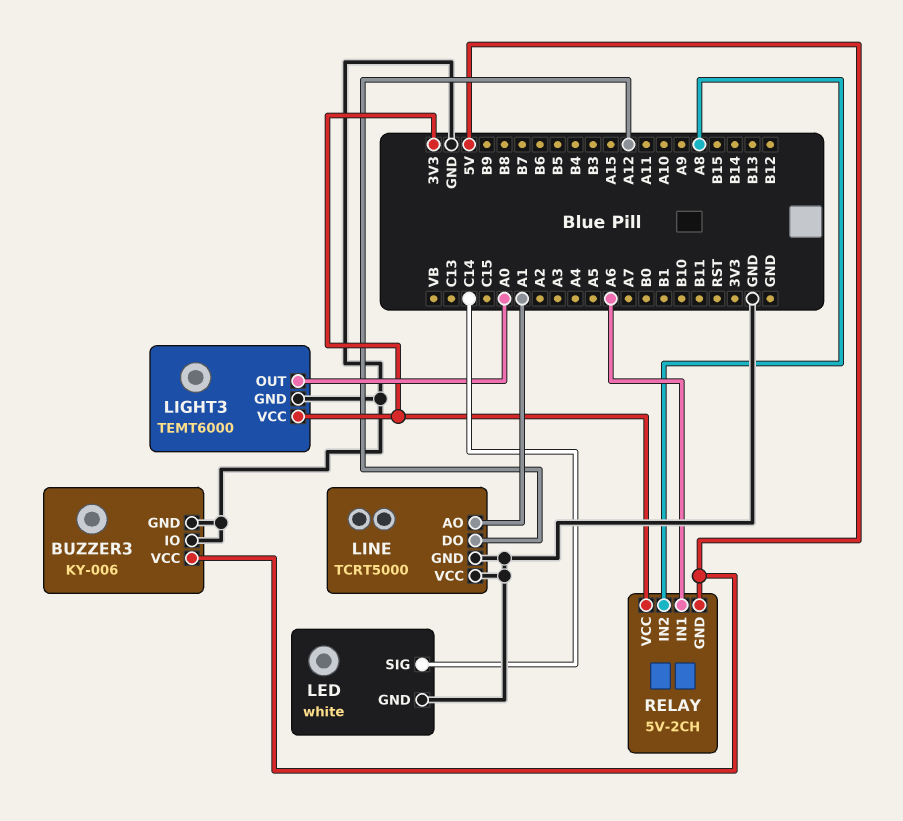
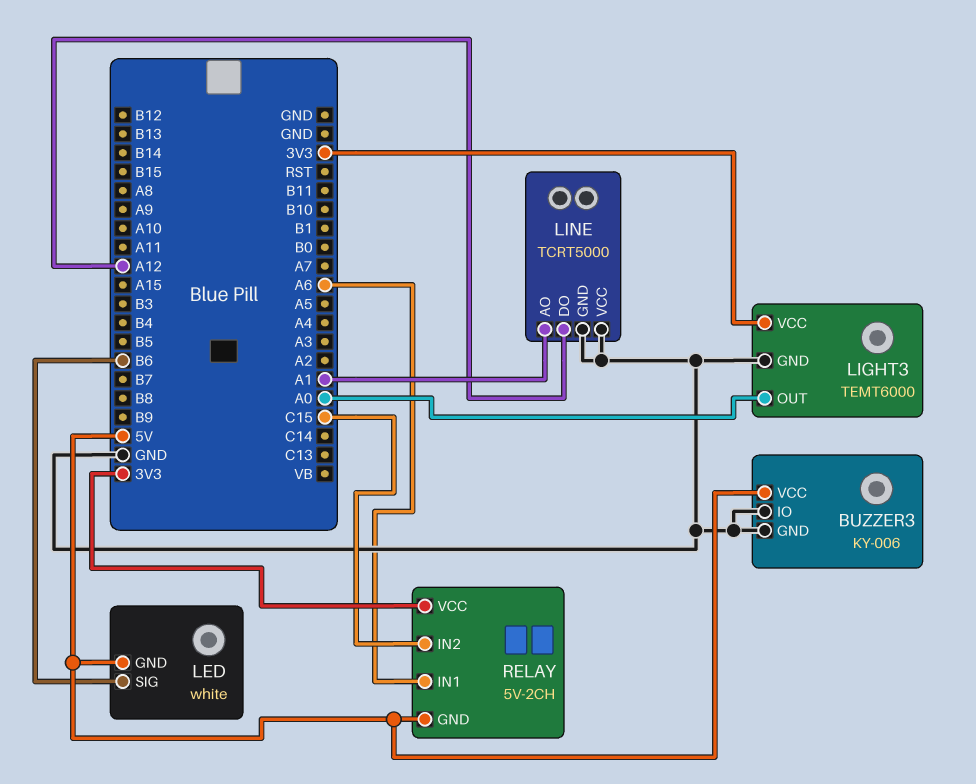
LED pin GND: GND -> 5V
LED pin SIG: C14 -> B6
RELAY pin IN2: A8 -> C15

